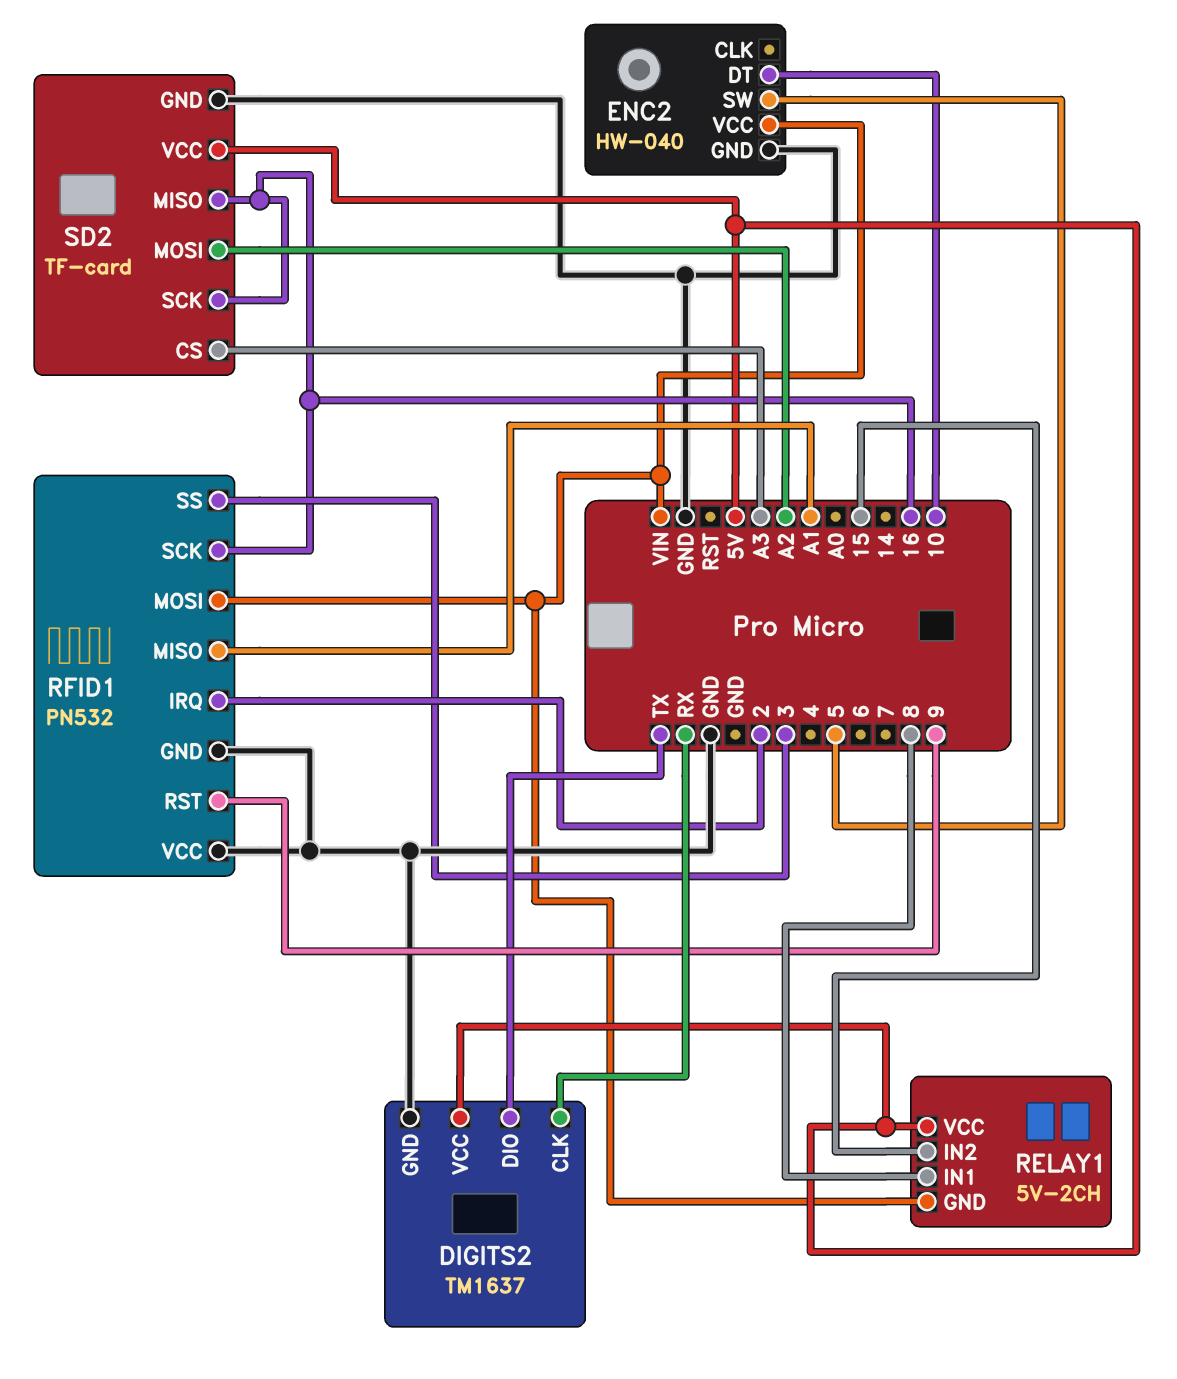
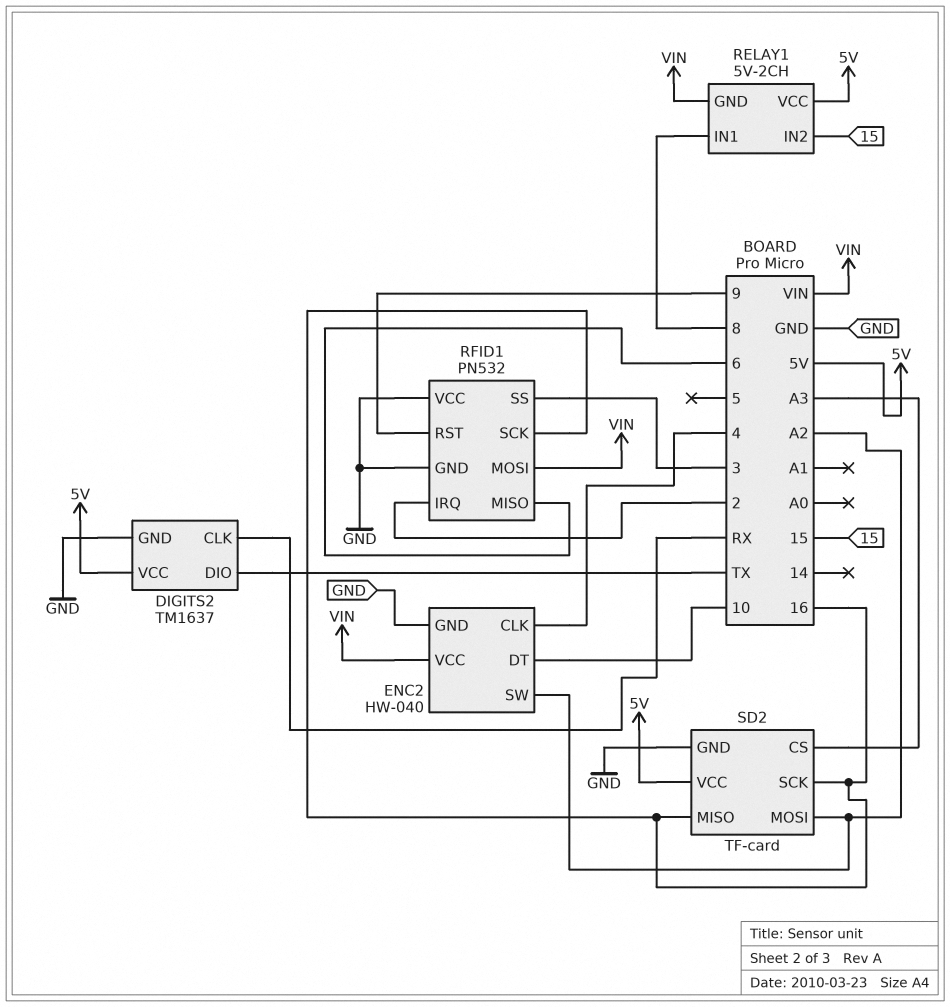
ENC2 pin CLK: none -> 4
ENC2 pin SW: 5 -> A2
RFID1 pin MISO: A1 -> 6

